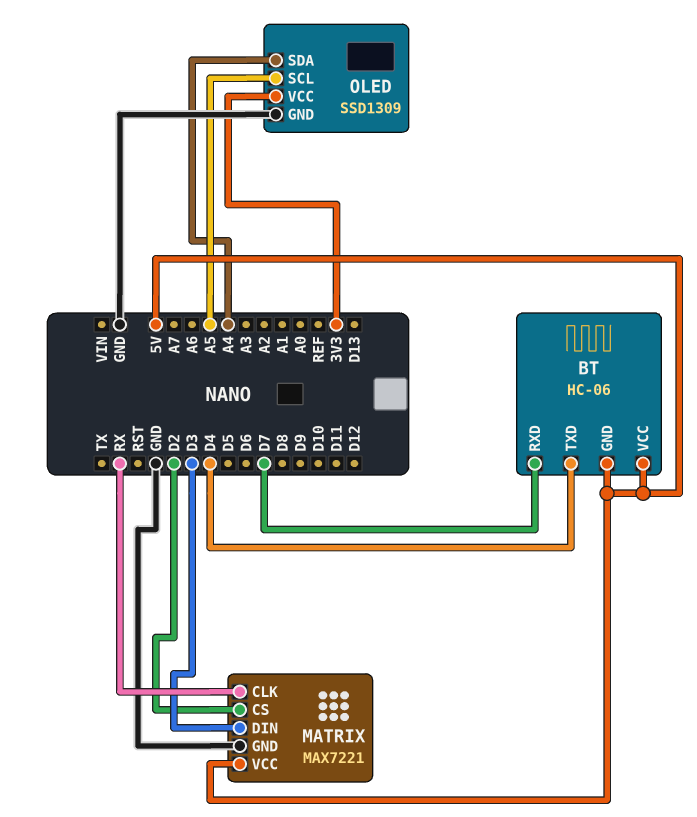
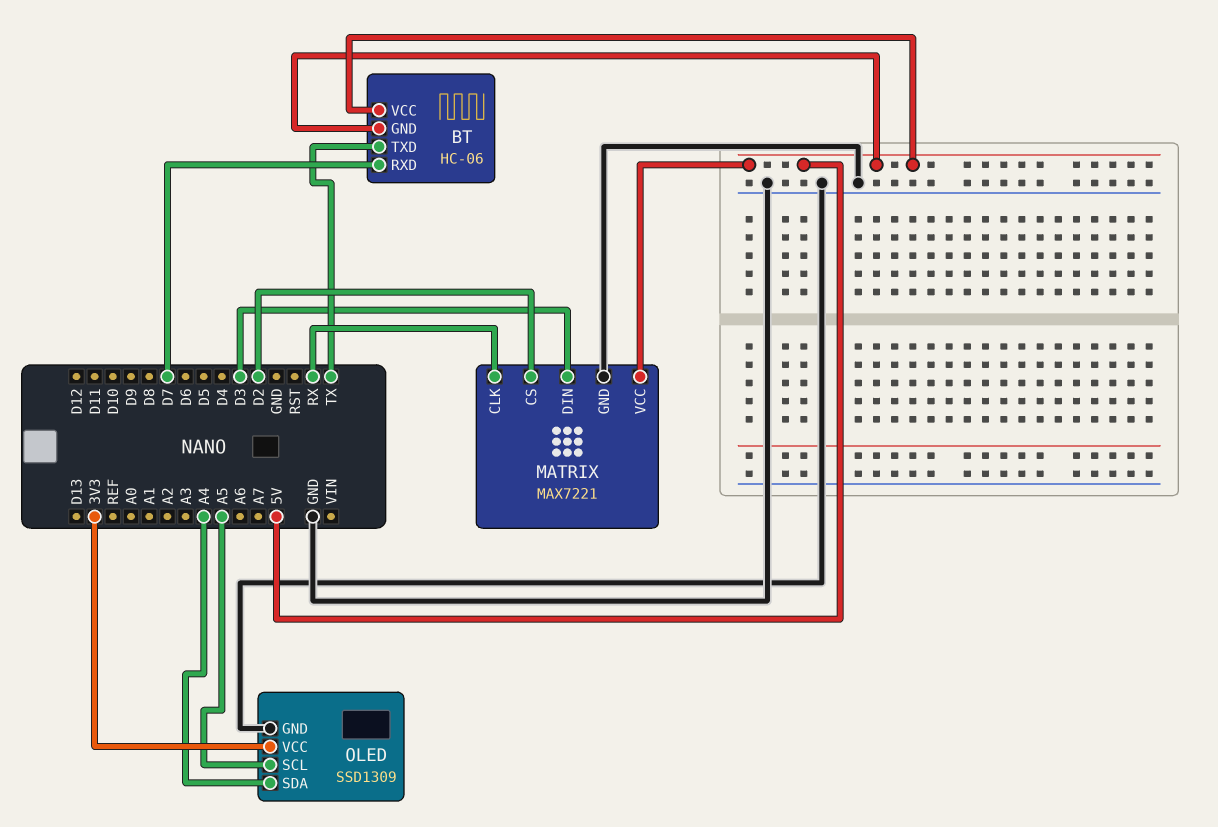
BT pin TXD: D4 -> TX

